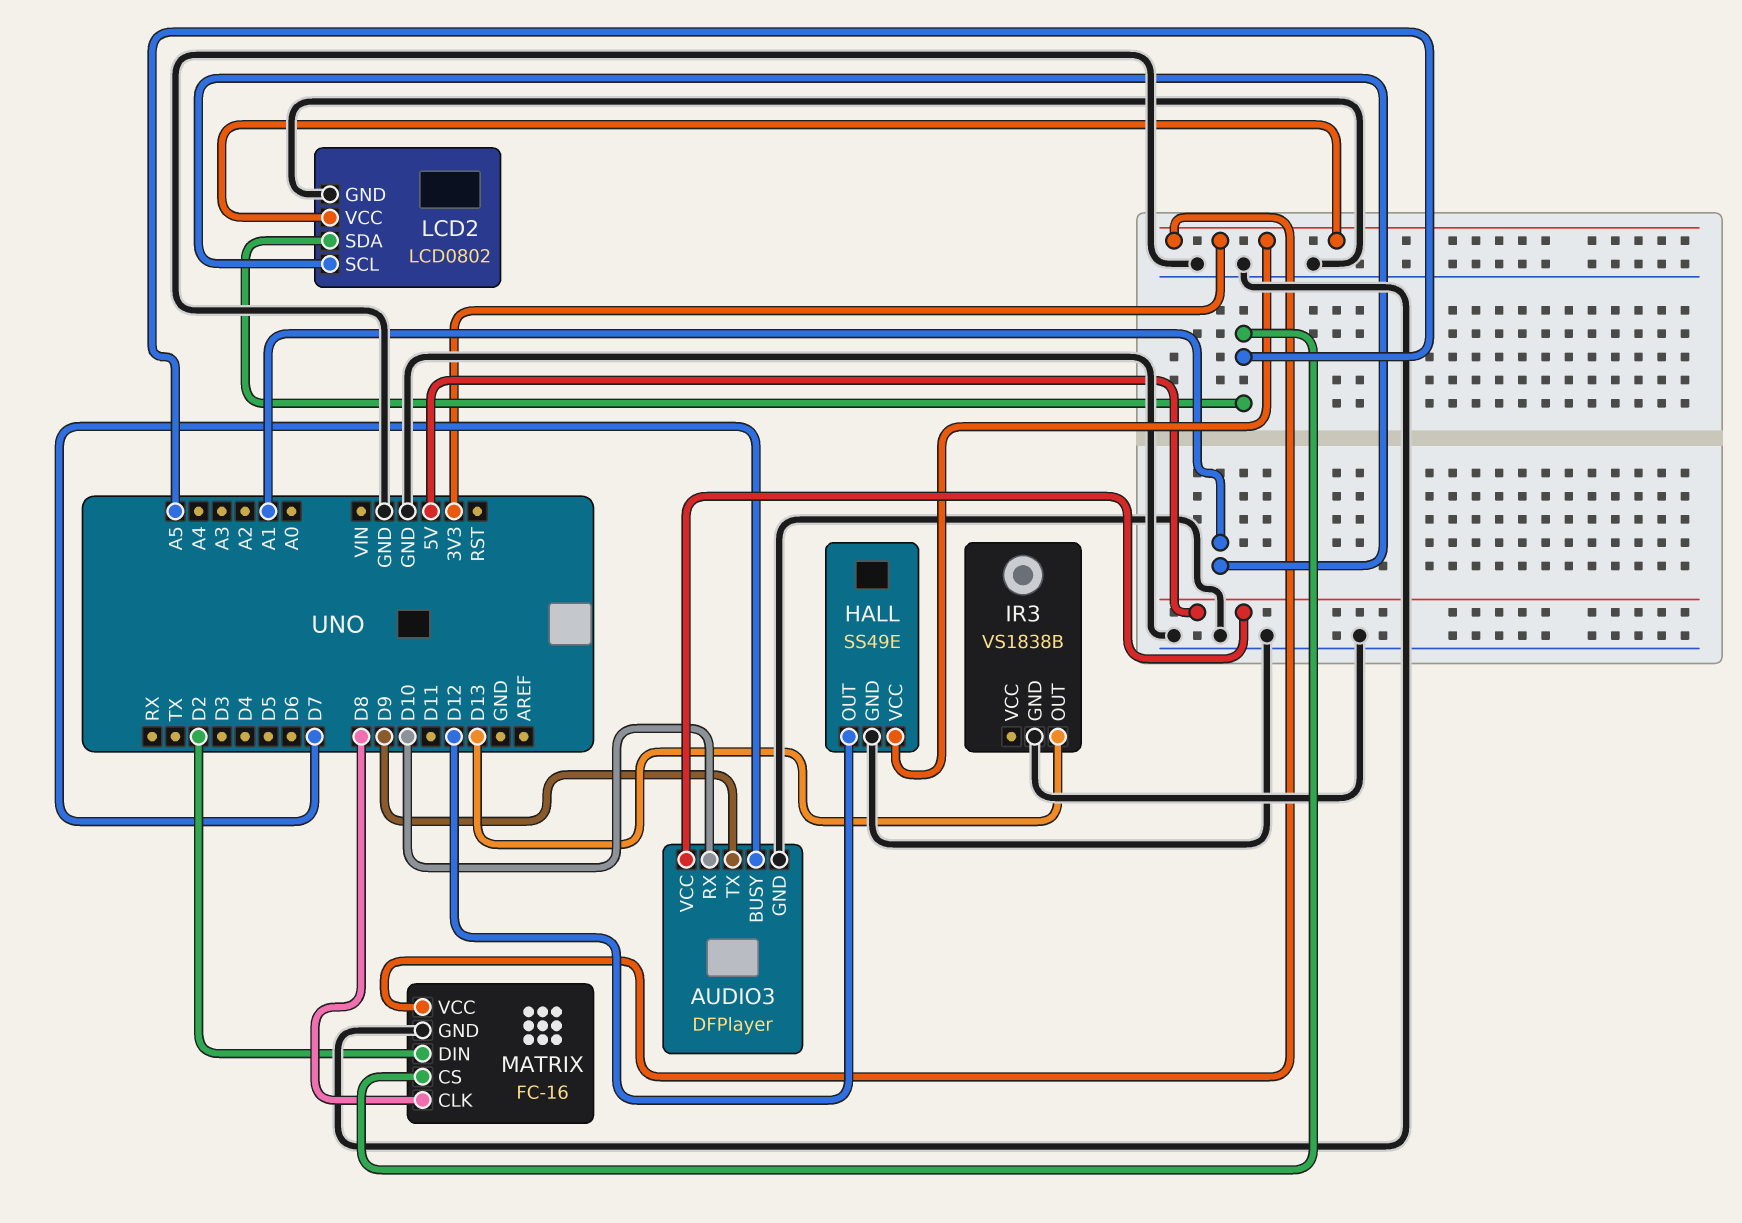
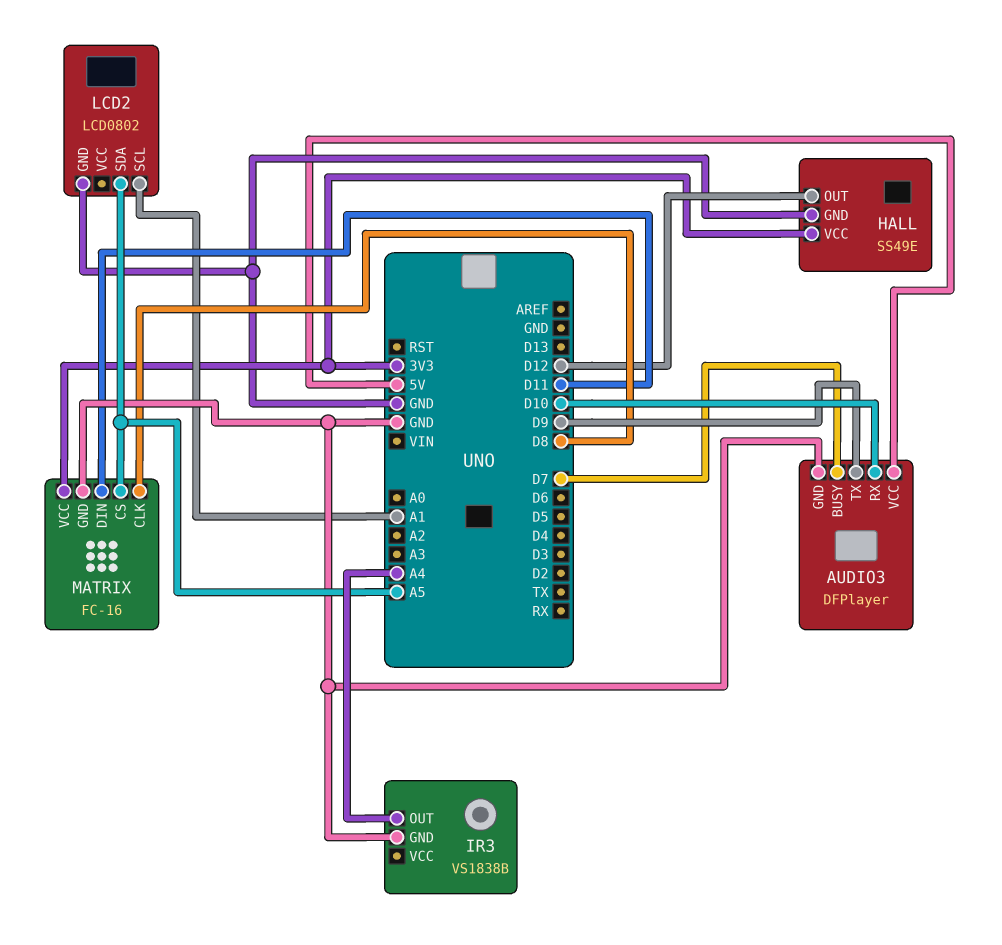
IR3 pin OUT: D13 -> A4
LCD2 pin VCC: 3V3 -> none
MATRIX pin DIN: D2 -> D11

